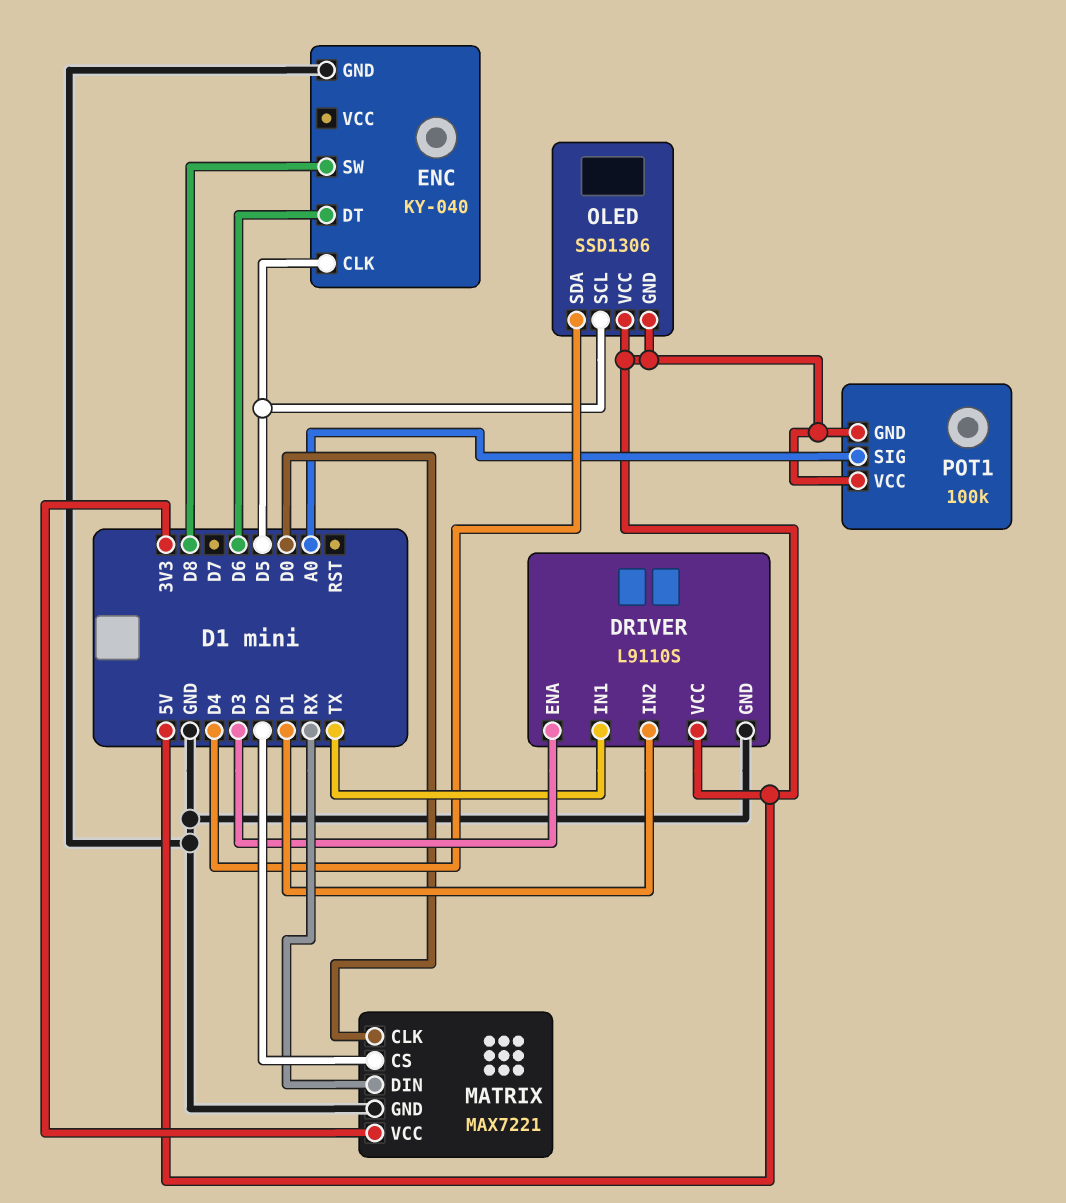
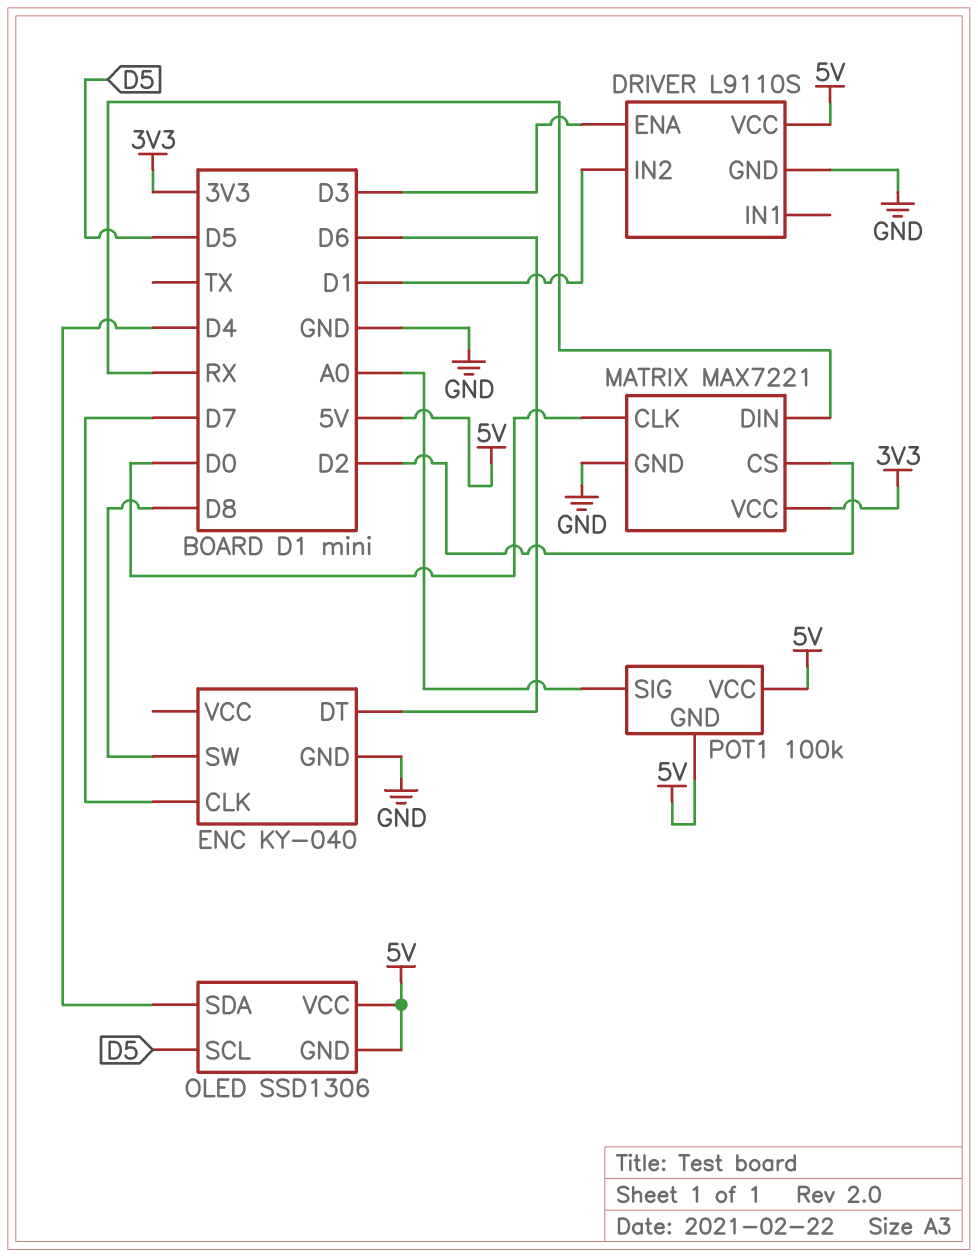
DRIVER pin IN1: TX -> none
ENC pin CLK: D5 -> D7

